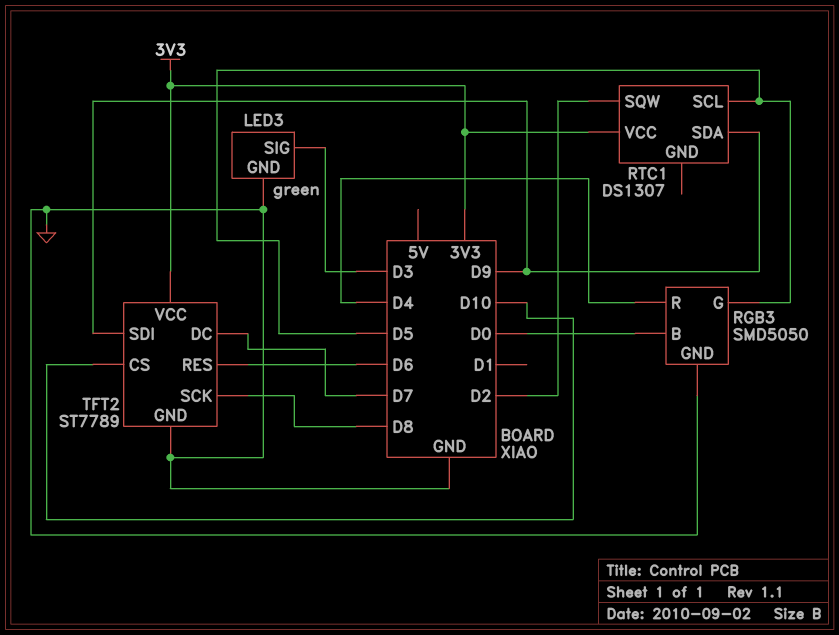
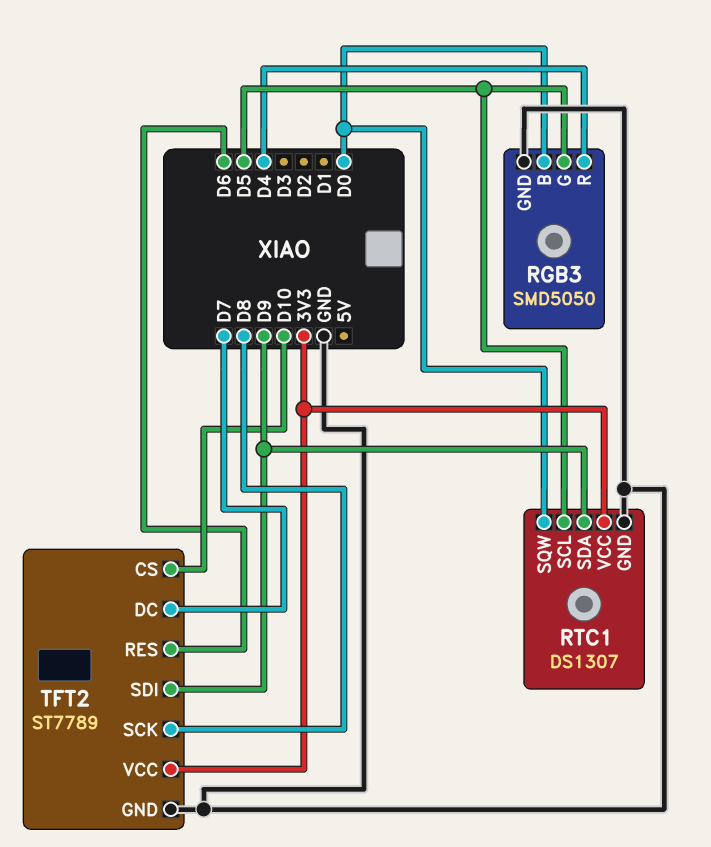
LED3: green -> none
LED3 pin GND: GND -> none
LED3 pin SIG: D3 -> none
RTC1 pin GND: none -> GND
RTC1 pin SQW: D2 -> D0

